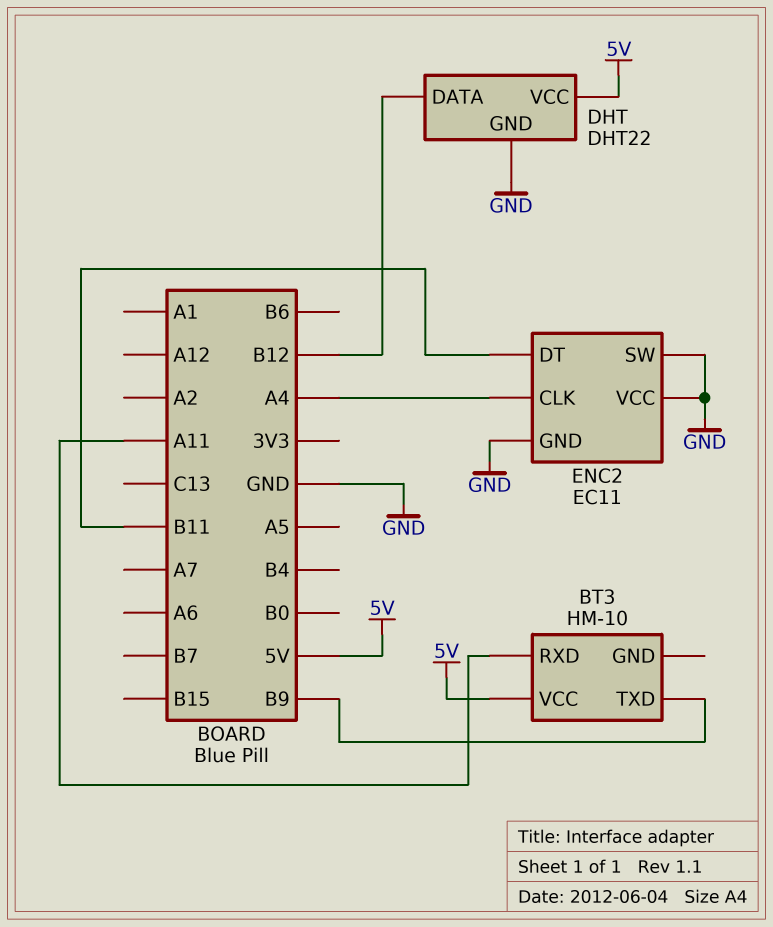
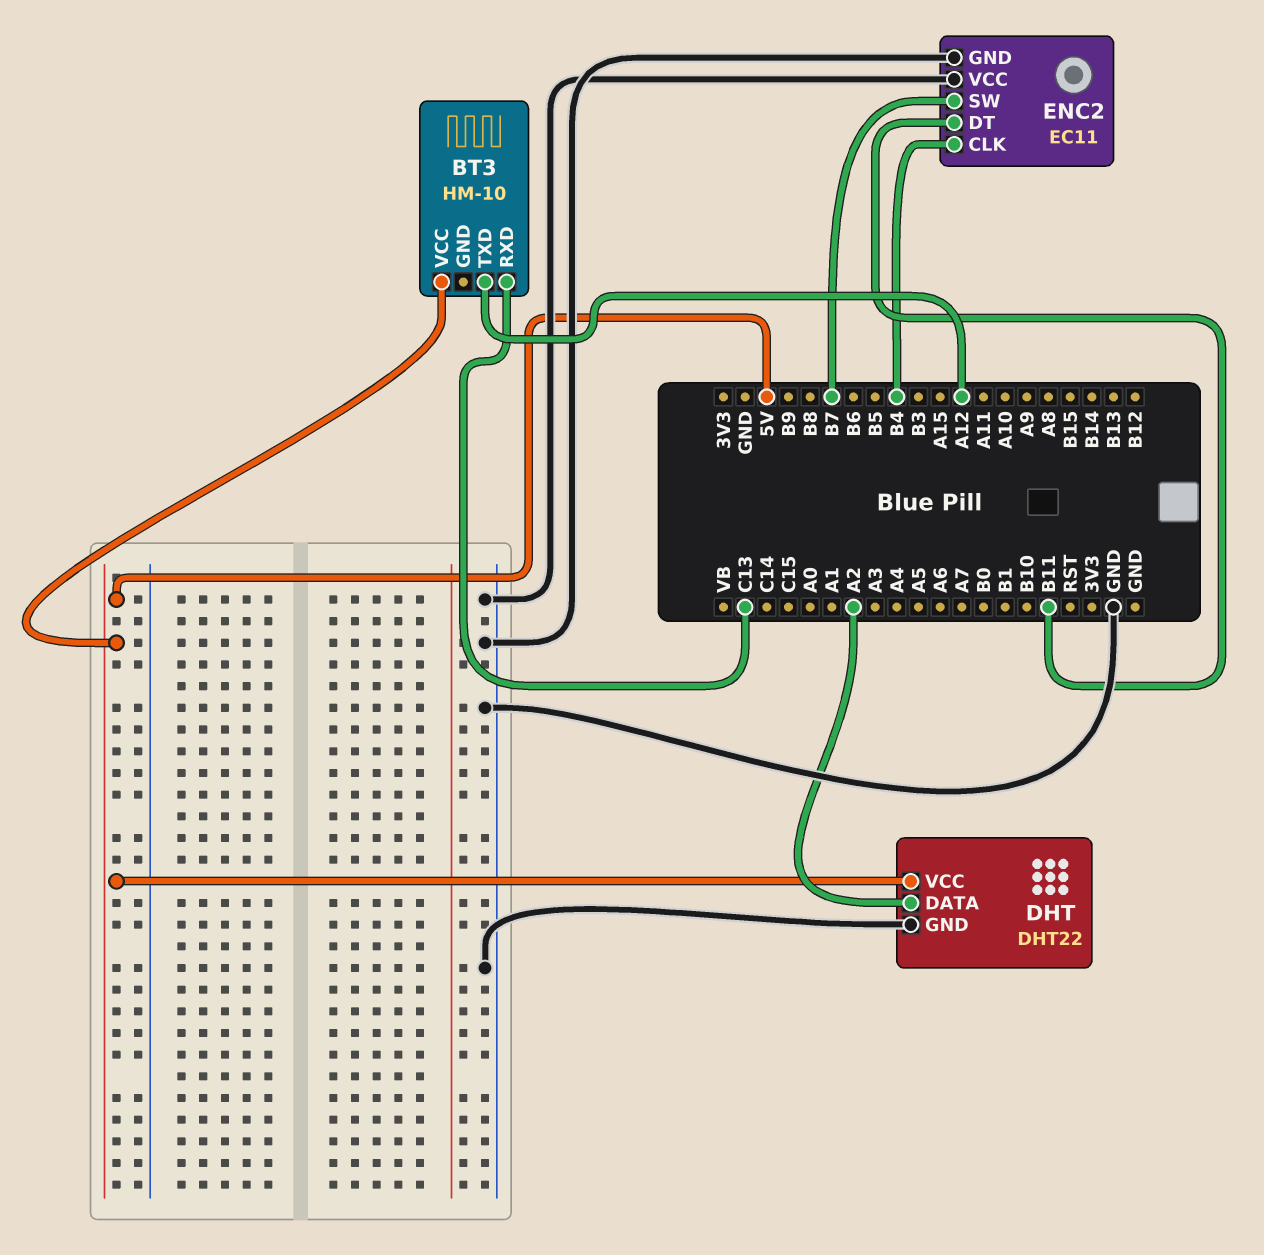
BT3 pin RXD: A11 -> C13
BT3 pin TXD: B9 -> A12
DHT pin DATA: B12 -> A2
ENC2 pin CLK: A4 -> B4
ENC2 pin SW: GND -> B7

